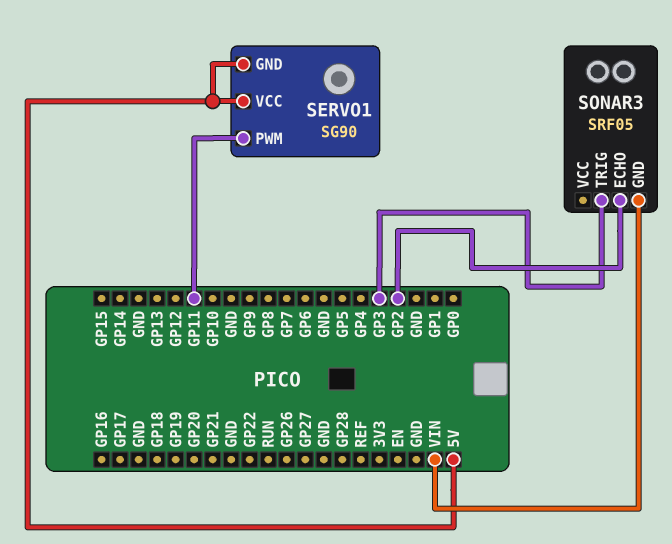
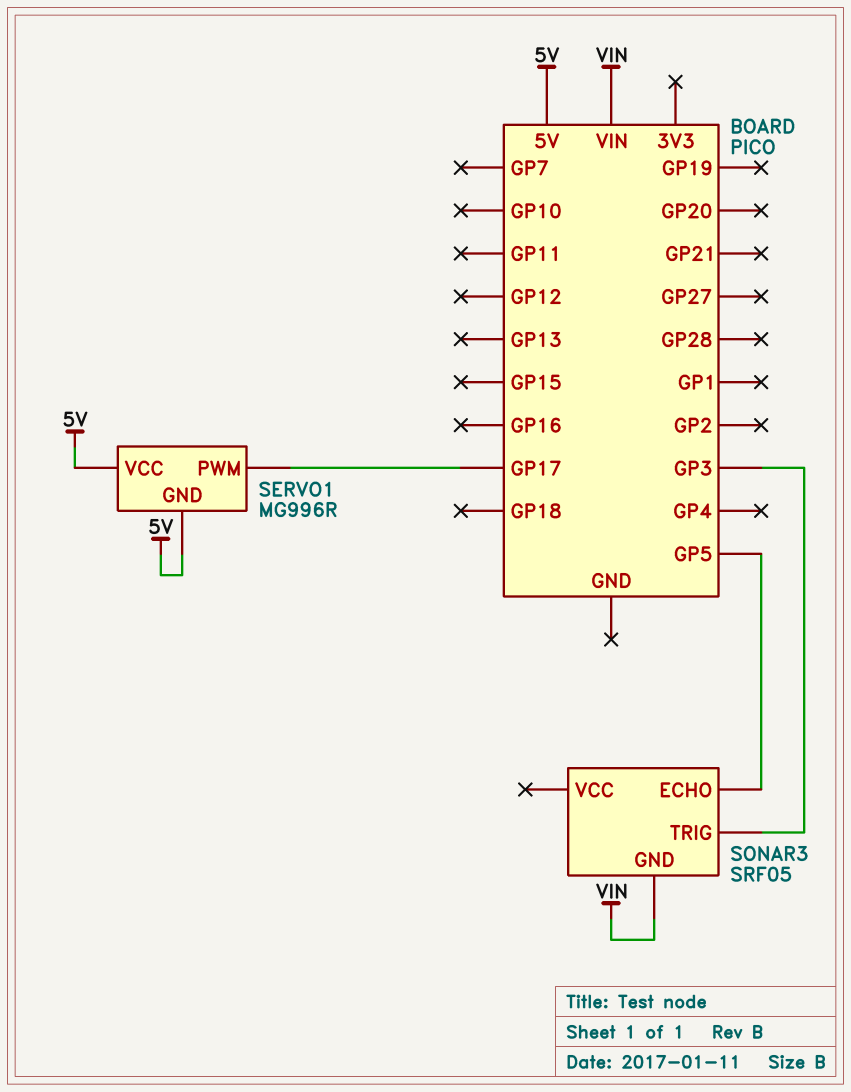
SERVO1: SG90 -> MG996R
SERVO1 pin PWM: GP11 -> GP17
SONAR3 pin ECHO: GP2 -> GP5

